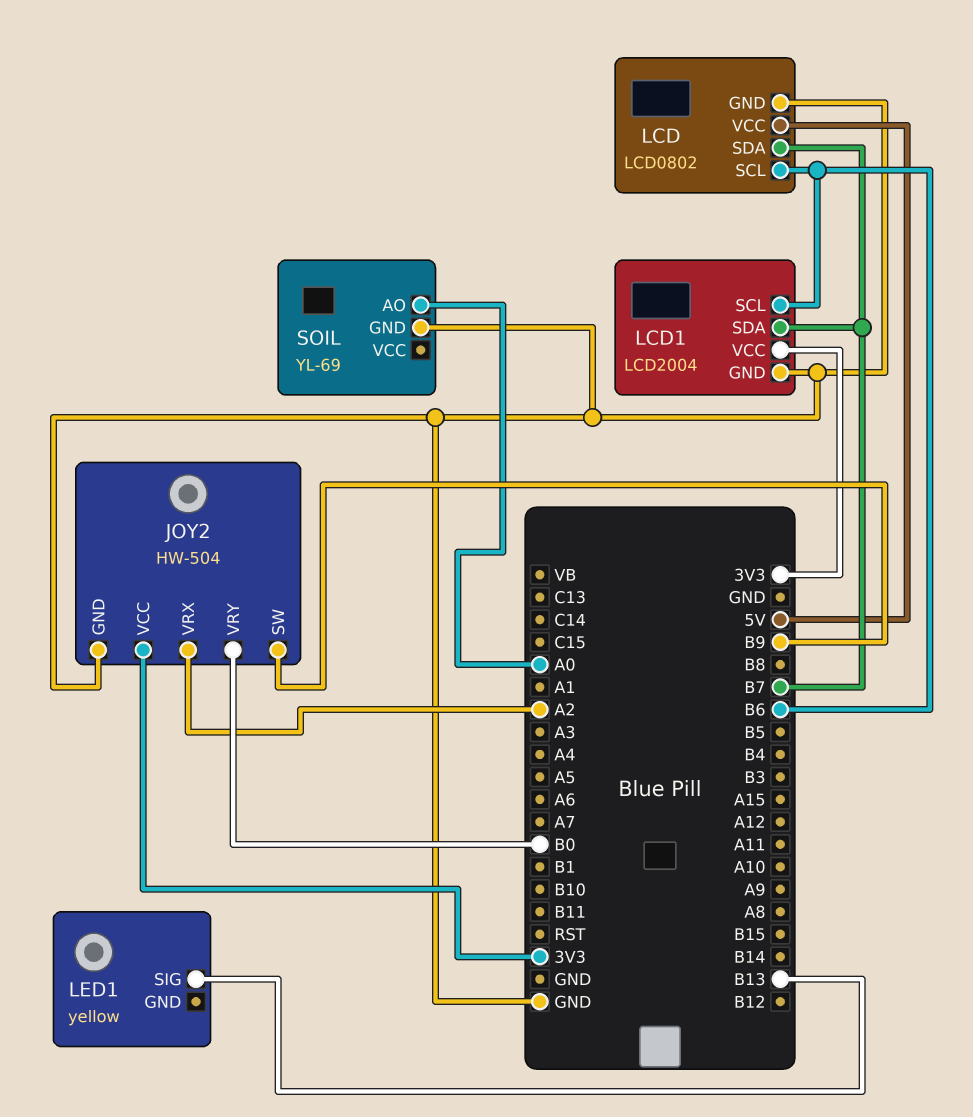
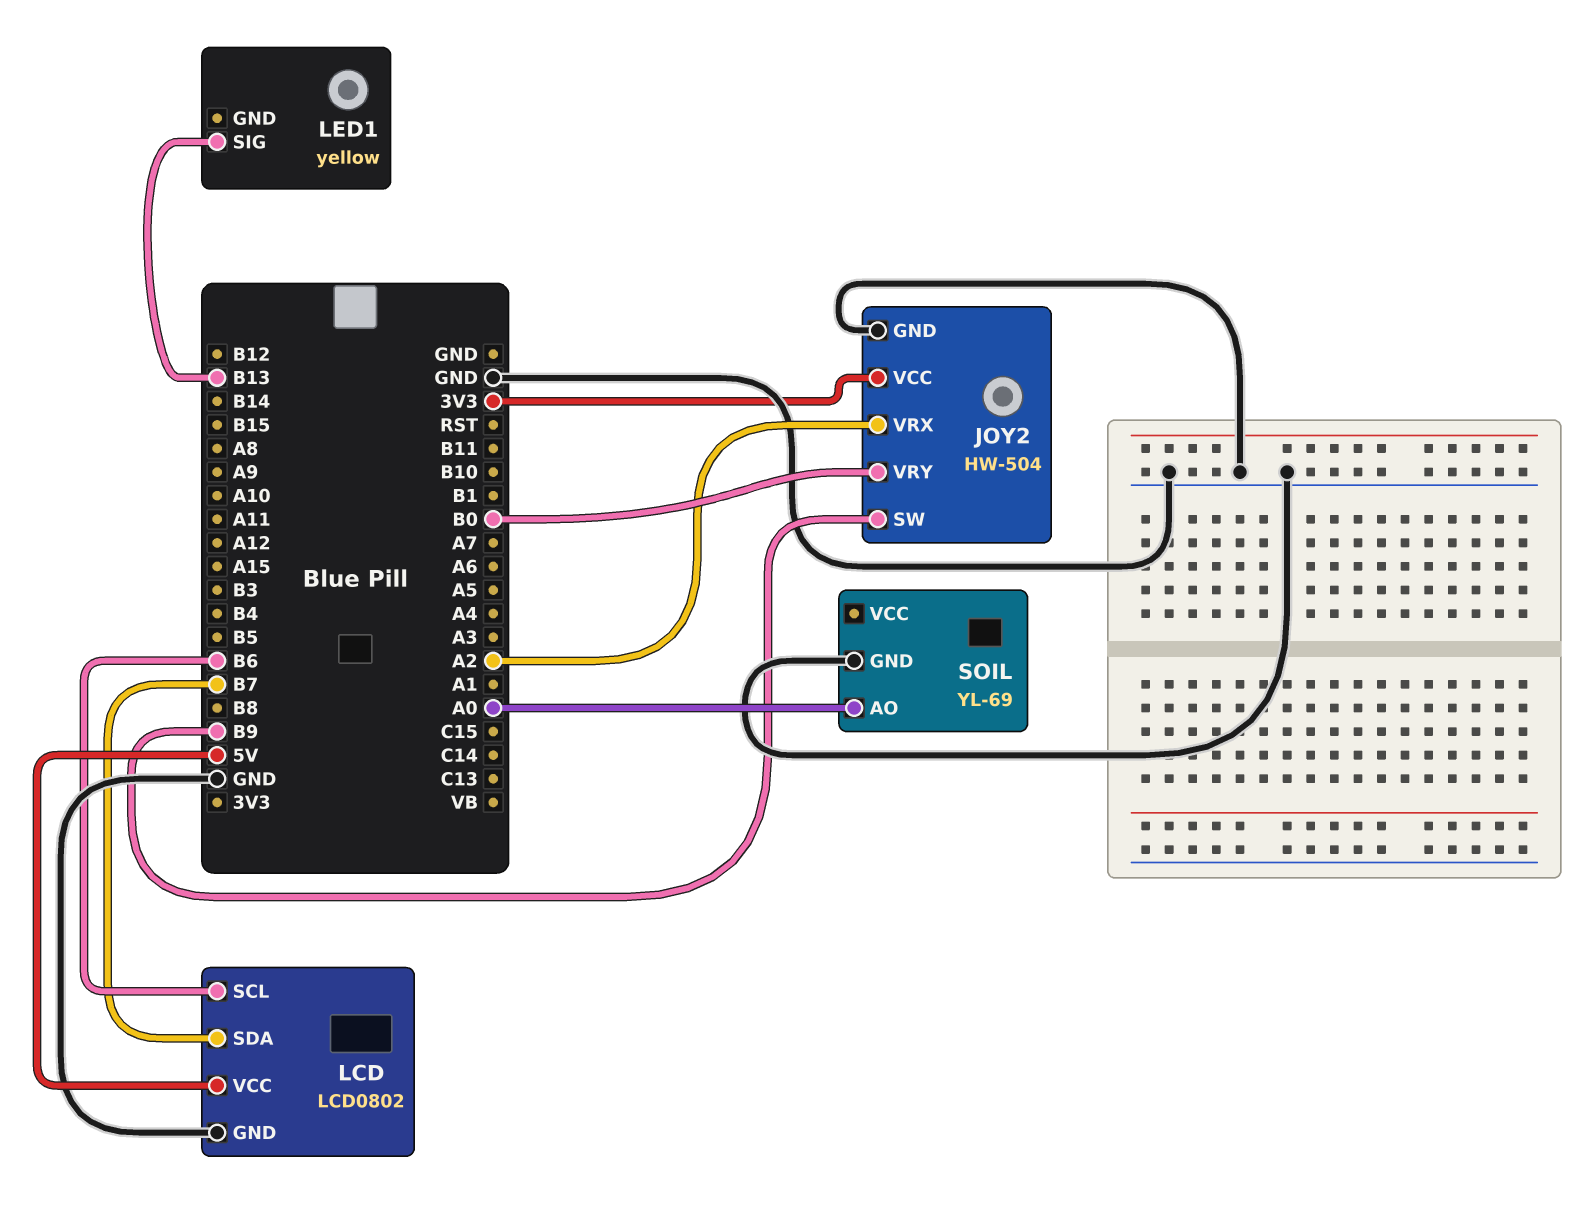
LCD1: LCD2004 -> none
LCD1 pin GND: GND -> none
LCD1 pin SCL: B6 -> none
LCD1 pin SDA: B7 -> none
LCD1 pin VCC: 3V3 -> none

